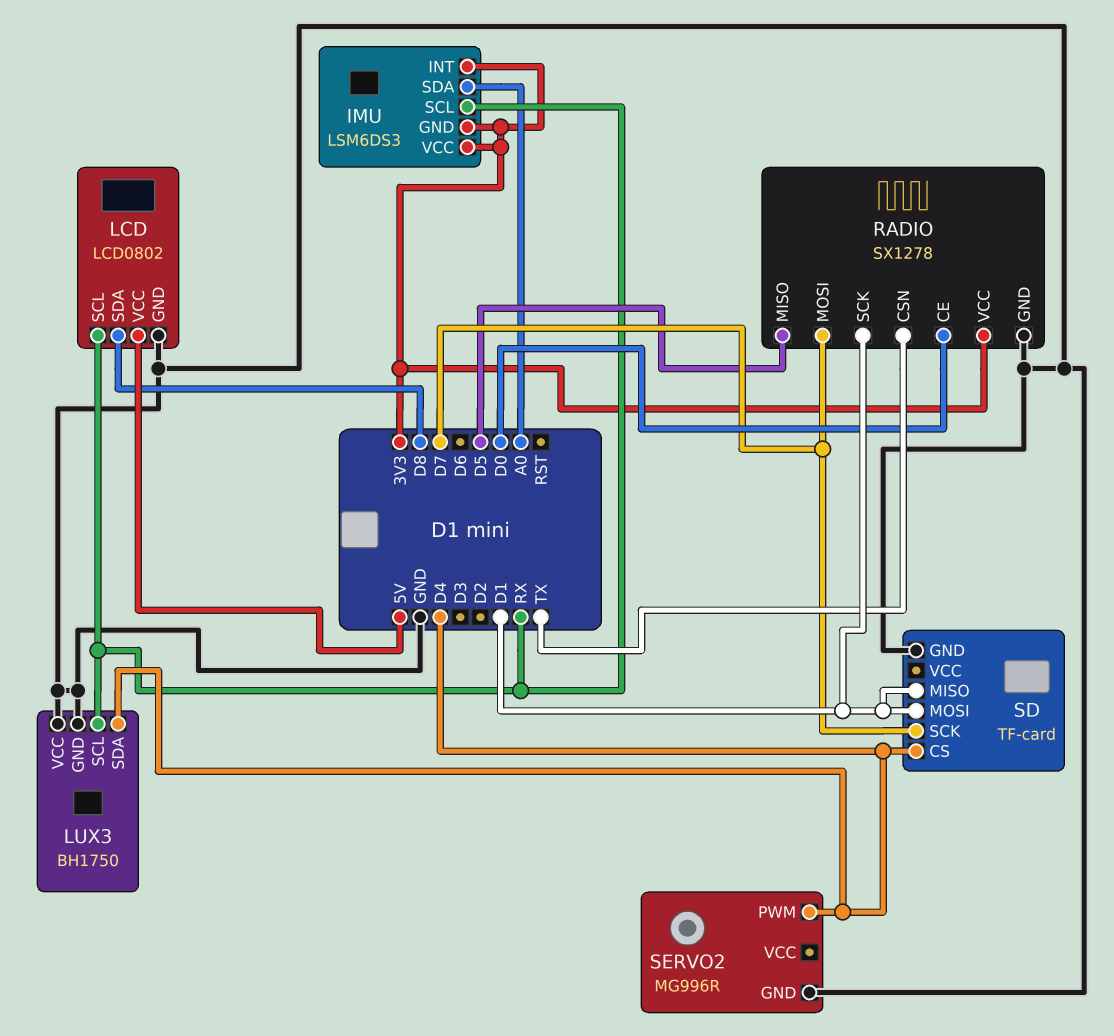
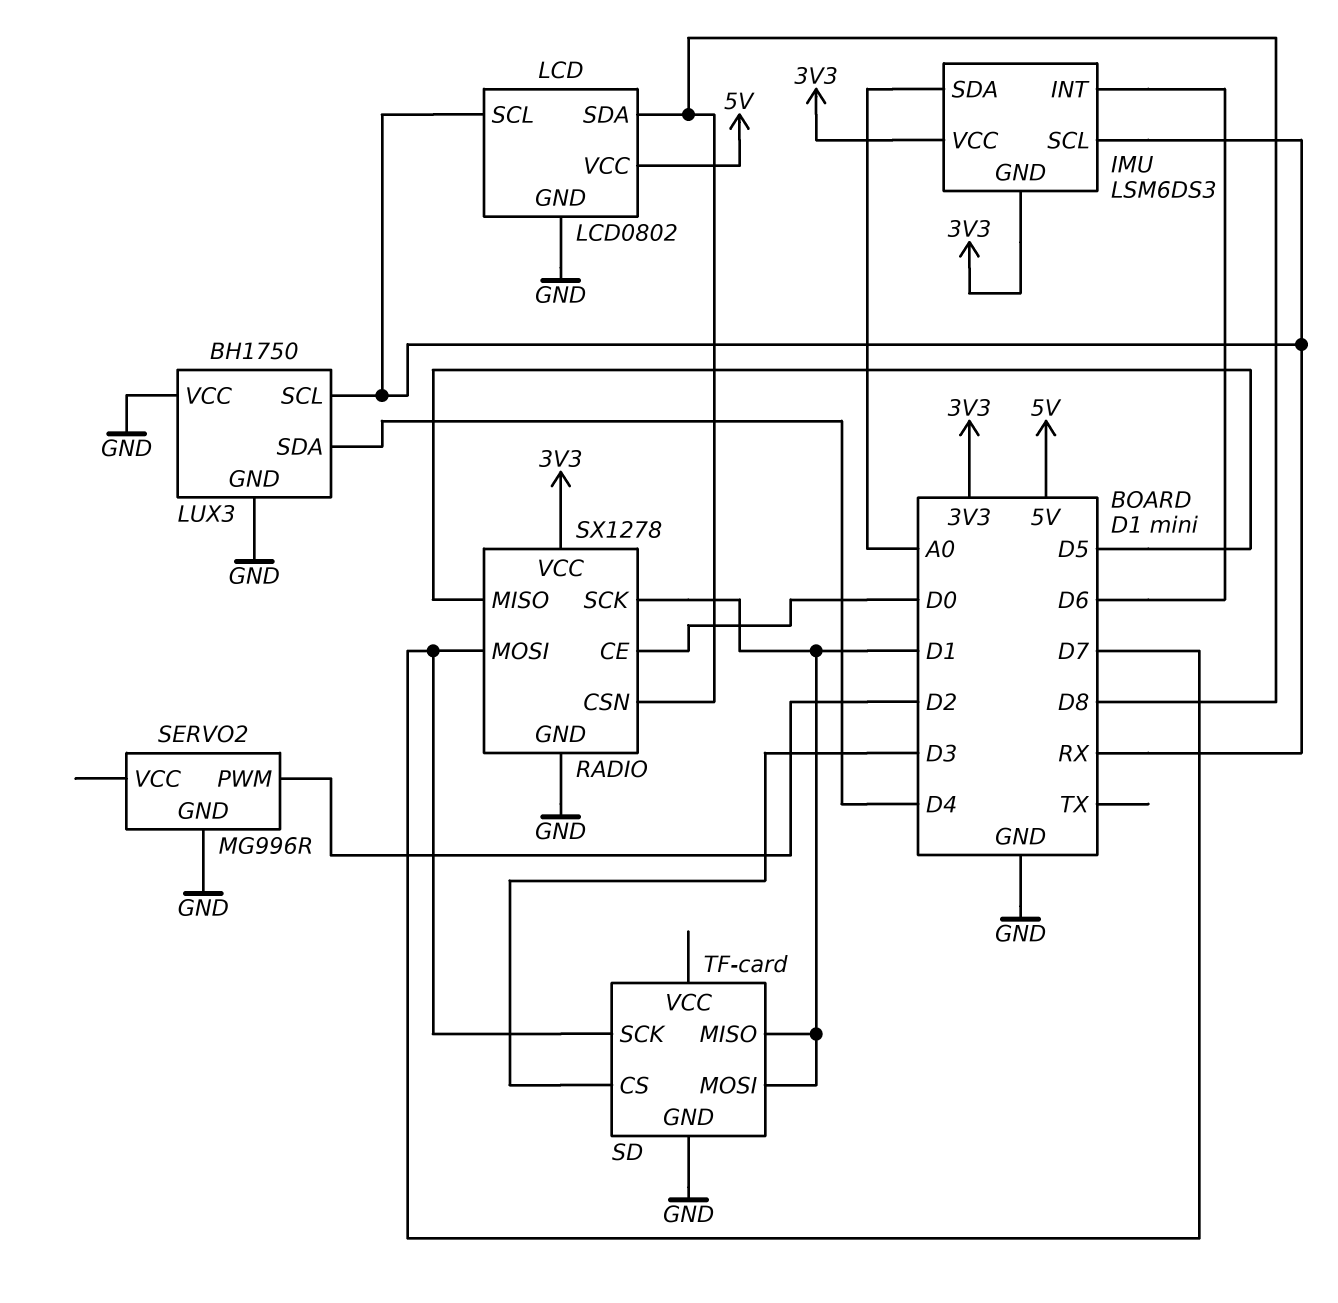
IMU pin INT: 3V3 -> D6
RADIO pin CSN: TX -> D8
SD pin CS: D4 -> D3
SERVO2 pin PWM: D4 -> D2

